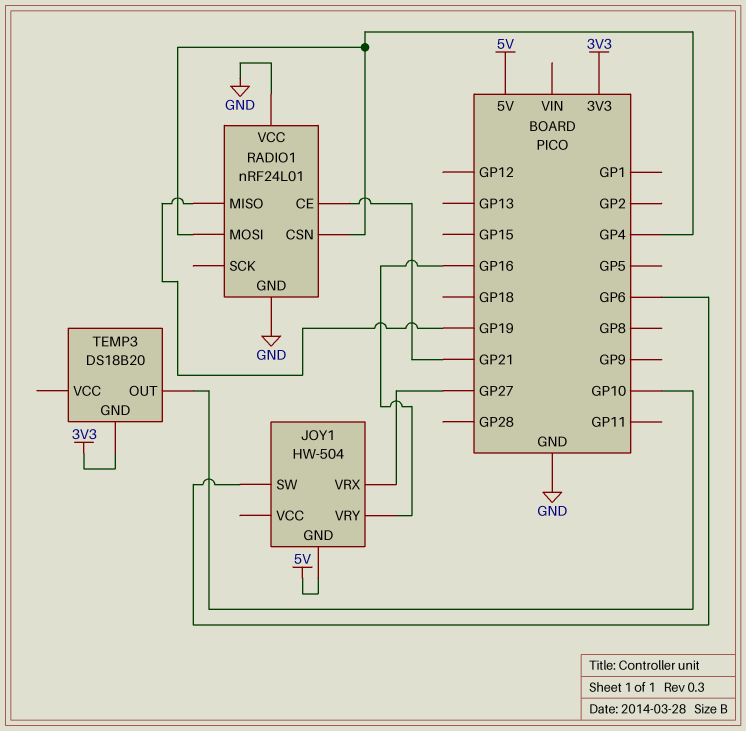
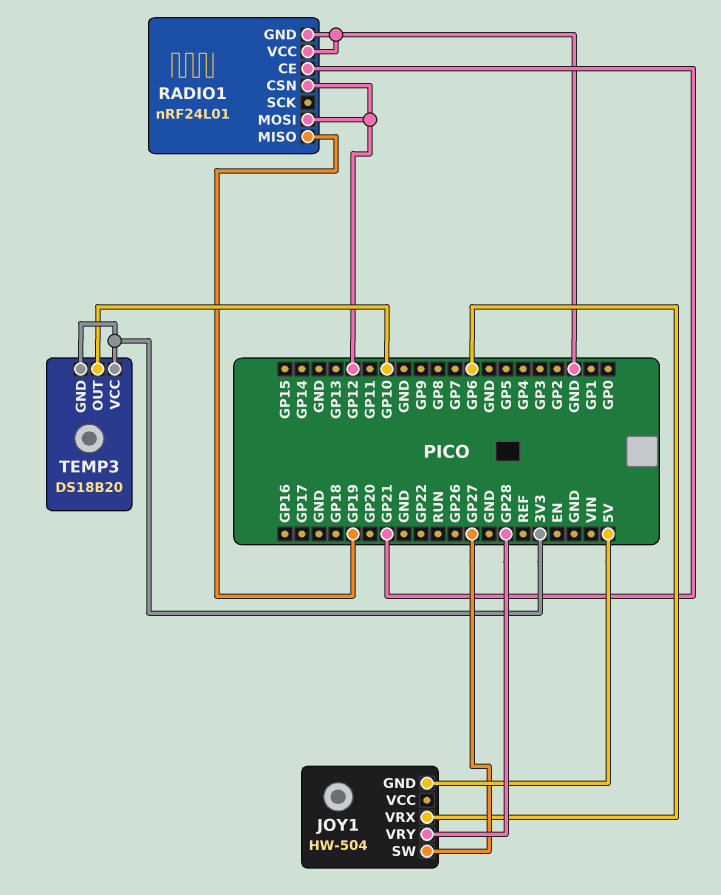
JOY1 pin SW: GP6 -> GP27
JOY1 pin VRX: GP27 -> GP6
JOY1 pin VRY: GP16 -> GP28
RADIO1 pin CSN: GP4 -> GP12
RADIO1 pin MOSI: GP4 -> GP12
TEMP3 pin VCC: none -> 3V3

